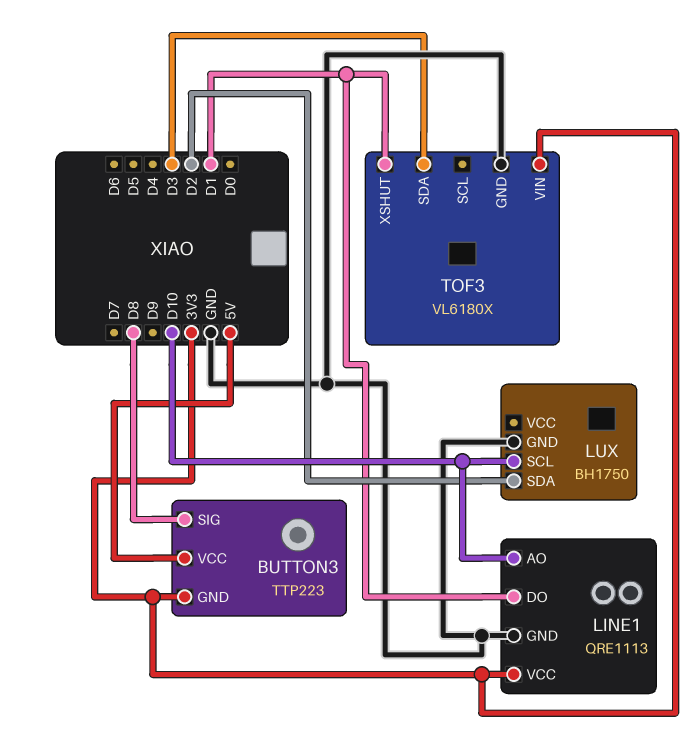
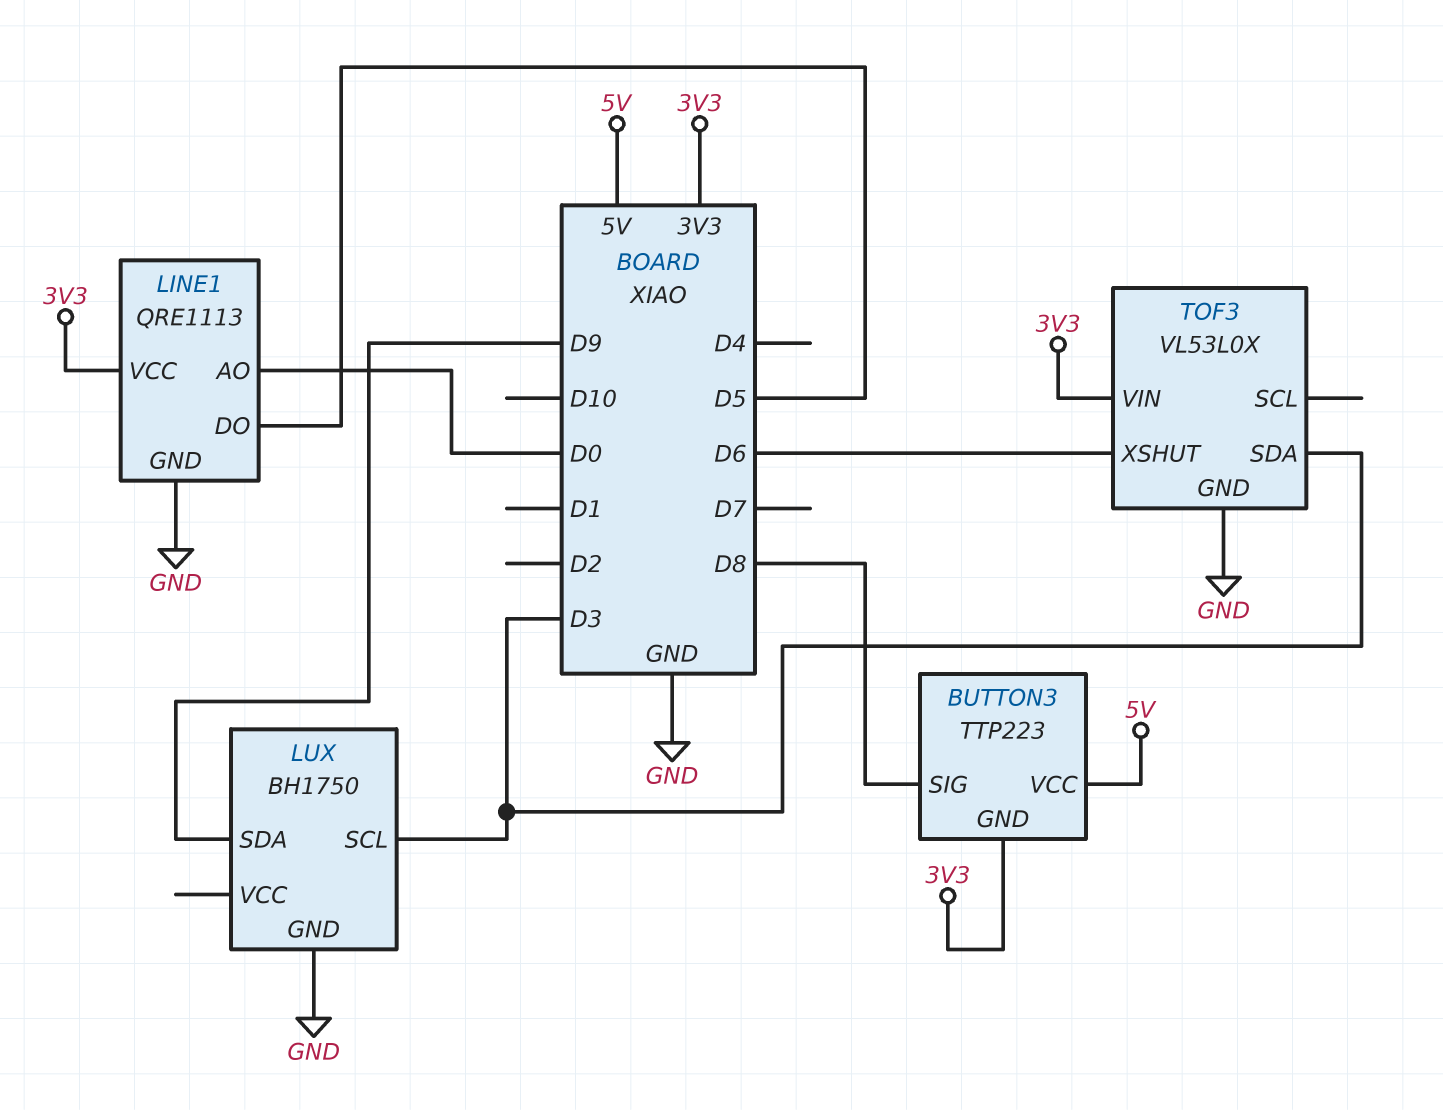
LINE1 pin AO: D10 -> D0
LINE1 pin DO: D1 -> D5
LUX pin SCL: D10 -> D3
LUX pin SDA: D2 -> D9
TOF3: VL6180X -> VL53L0X
TOF3 pin XSHUT: D1 -> D6

